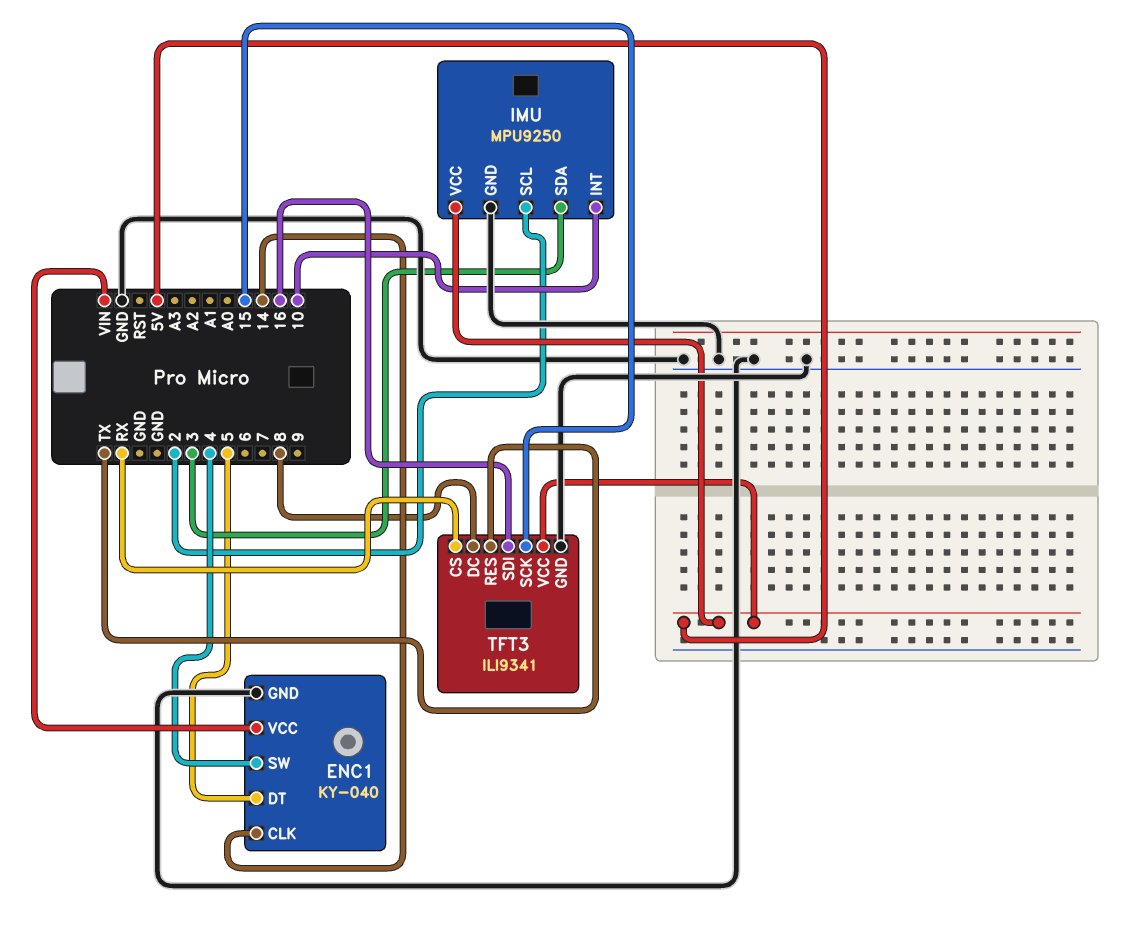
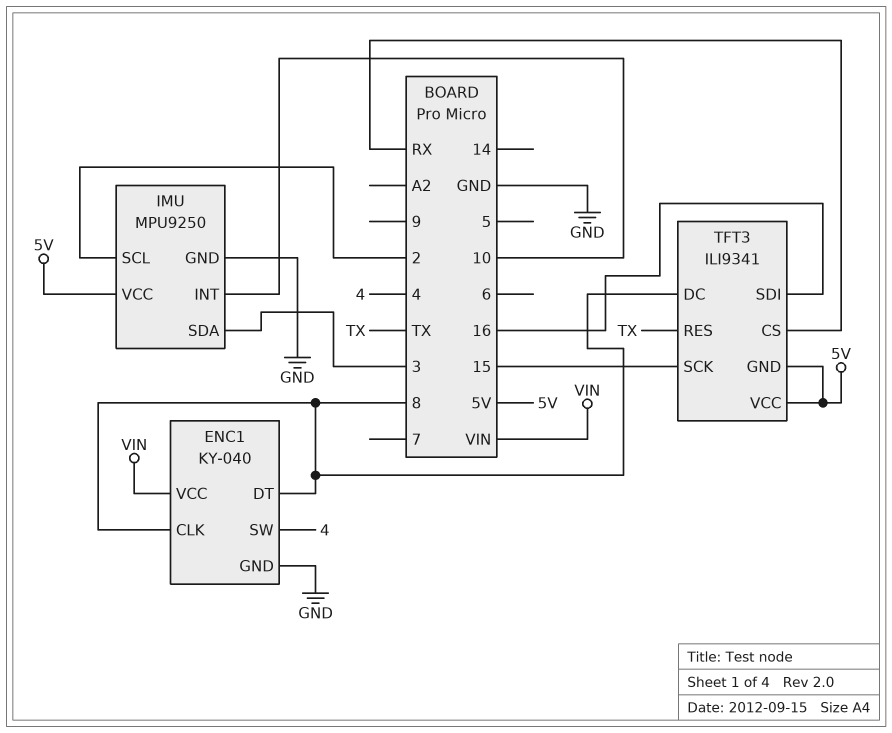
ENC1 pin CLK: 14 -> 8
ENC1 pin DT: 5 -> 8
TFT3 pin GND: GND -> 5V

